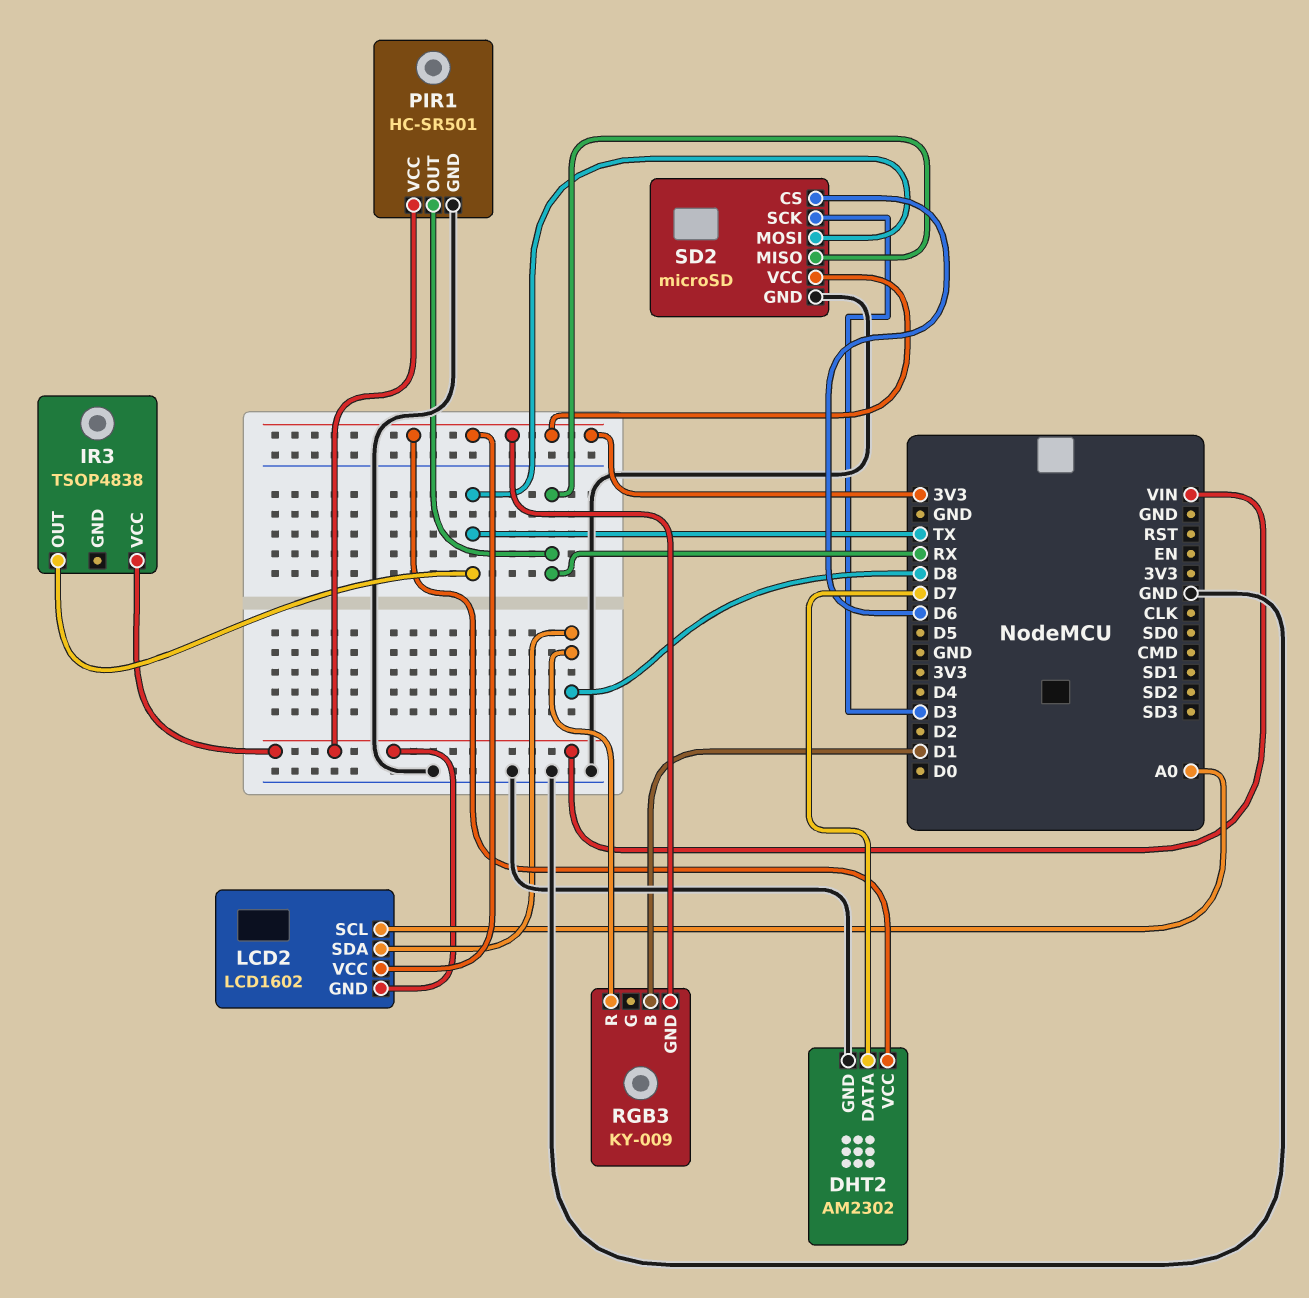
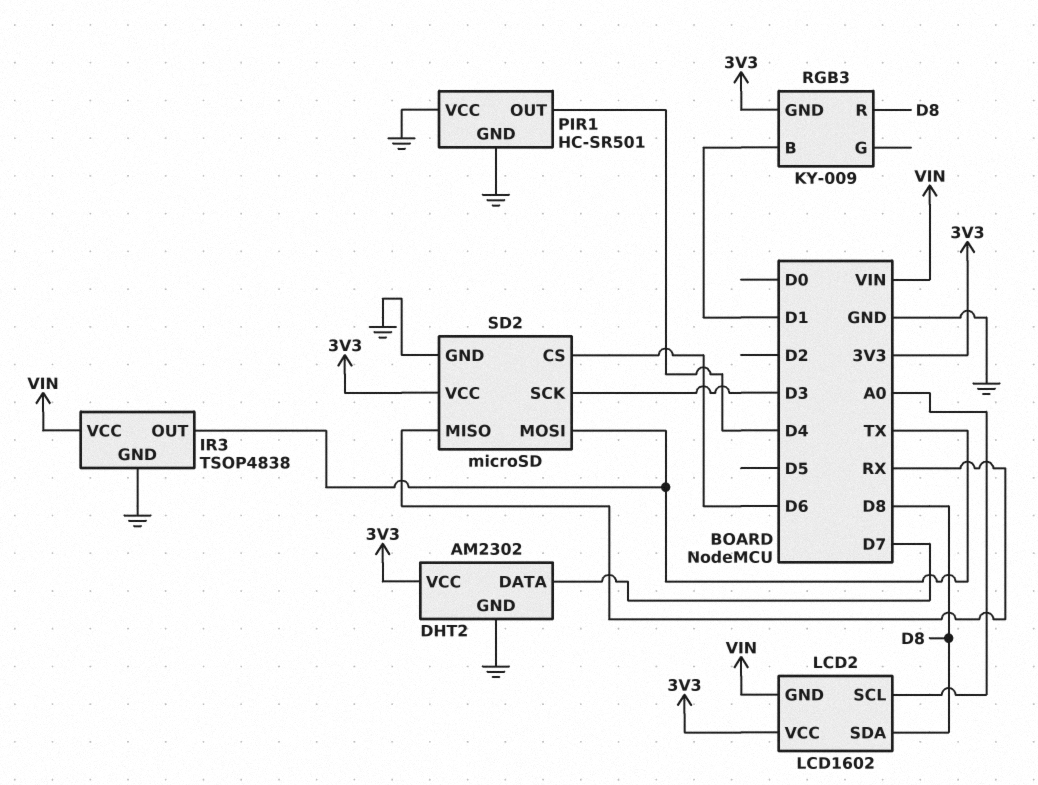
IR3 pin GND: none -> GND
PIR1 pin OUT: RX -> D4
PIR1 pin VCC: VIN -> GND

